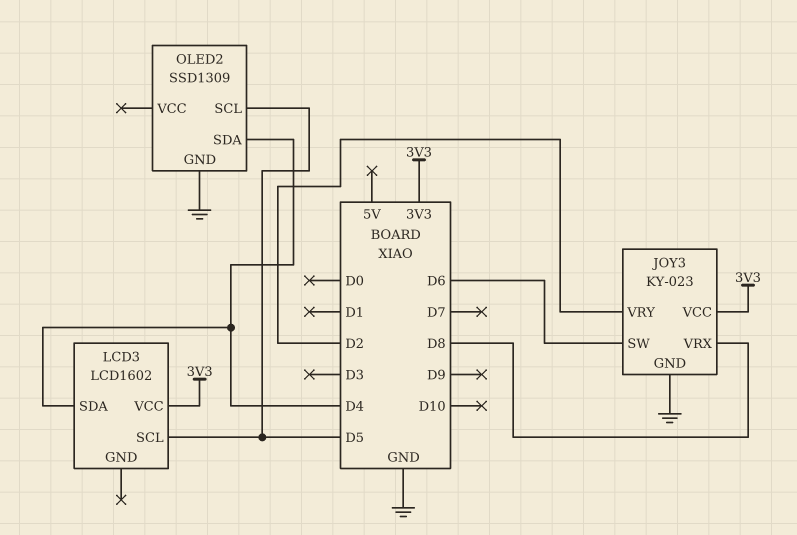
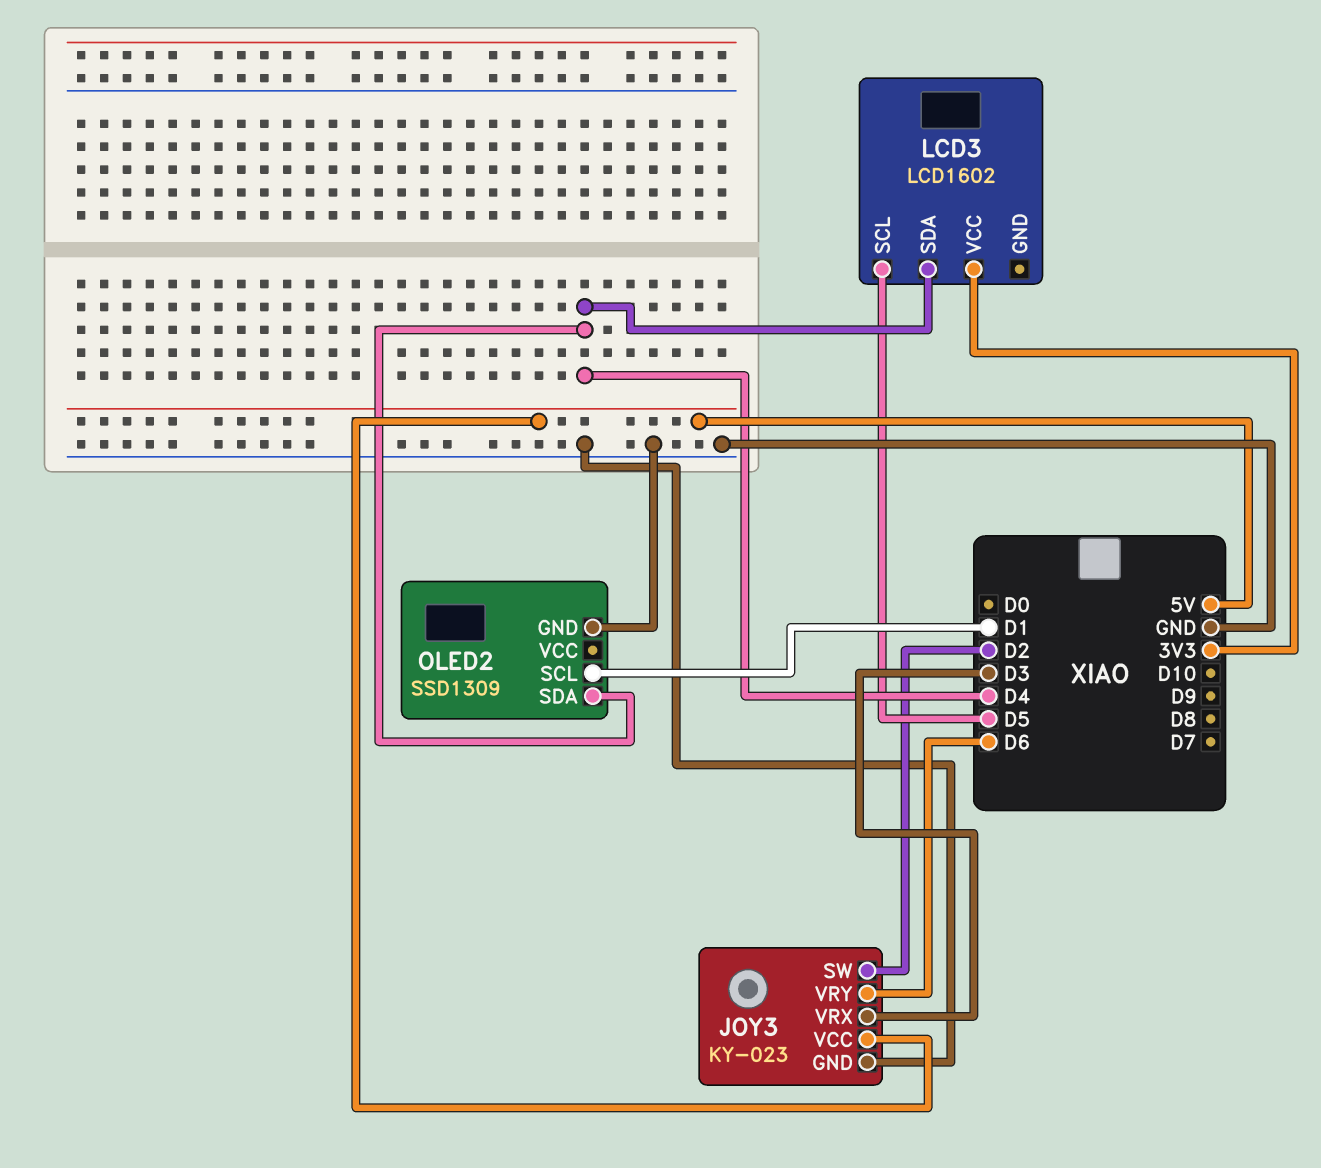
JOY3 pin SW: D6 -> D2
JOY3 pin VCC: 3V3 -> 5V
JOY3 pin VRX: D8 -> D3
JOY3 pin VRY: D2 -> D6
OLED2 pin SCL: D5 -> D1

